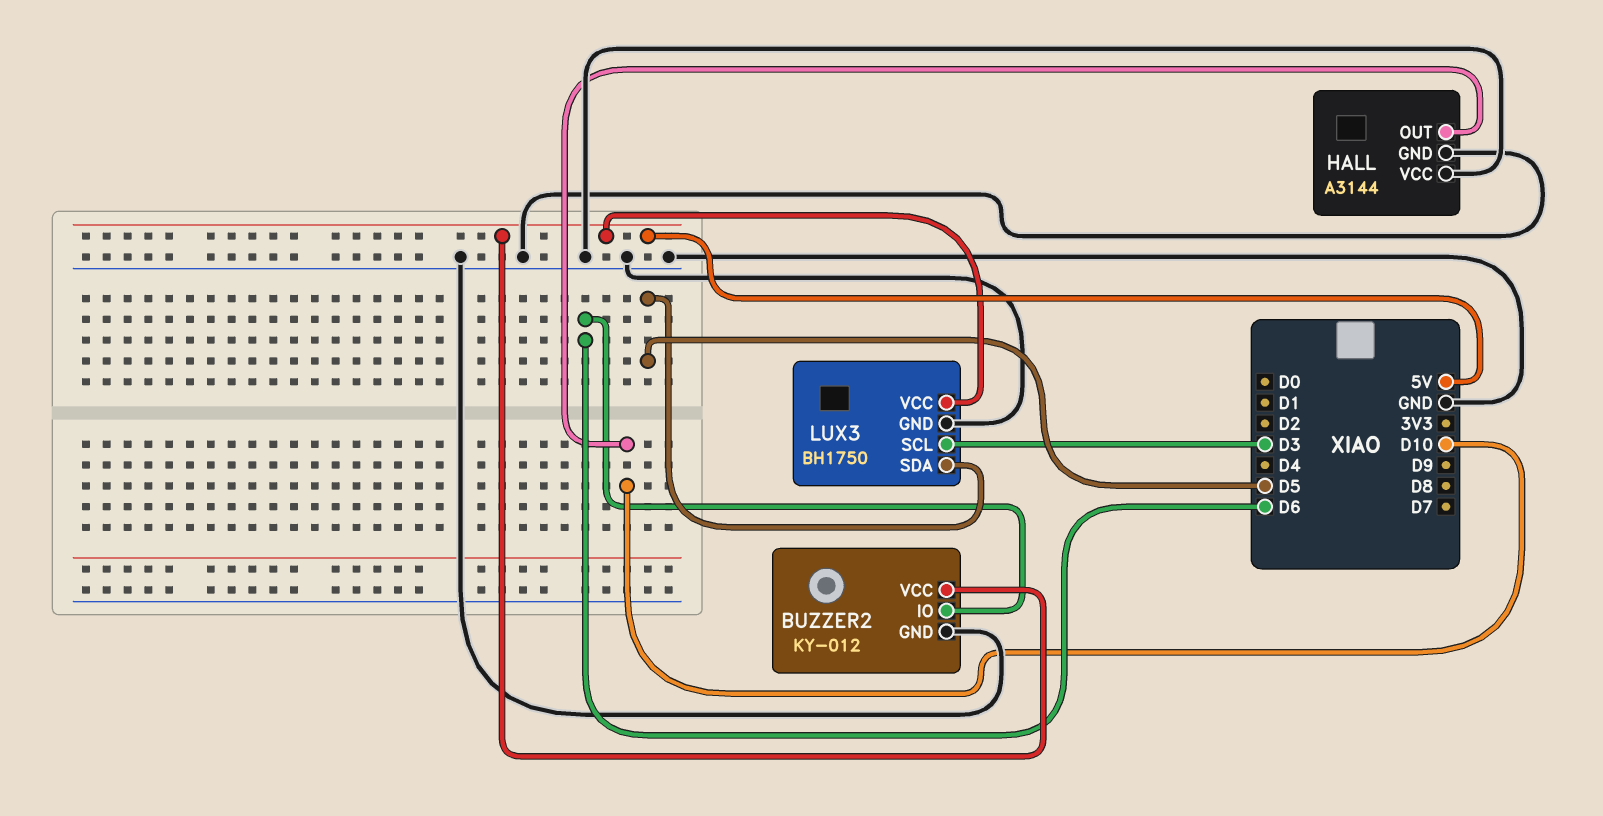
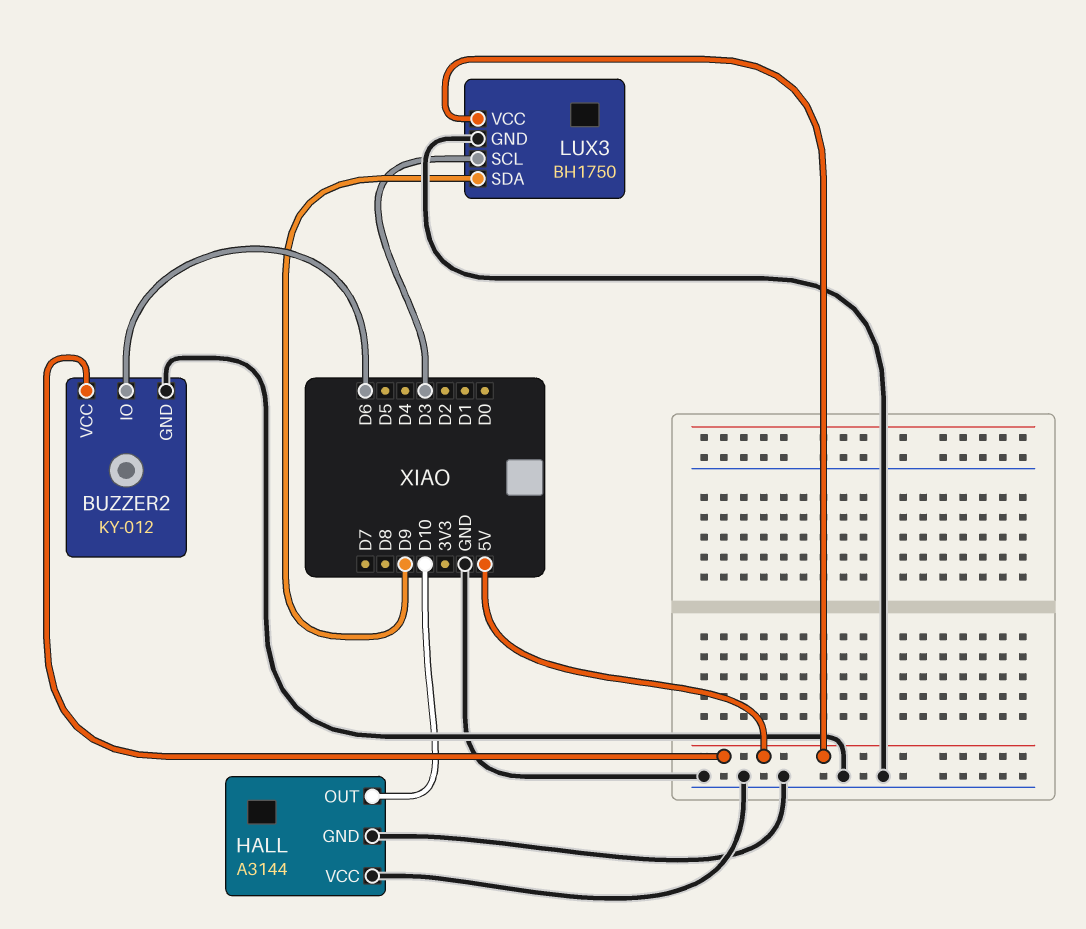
LUX3 pin SDA: D5 -> D9

